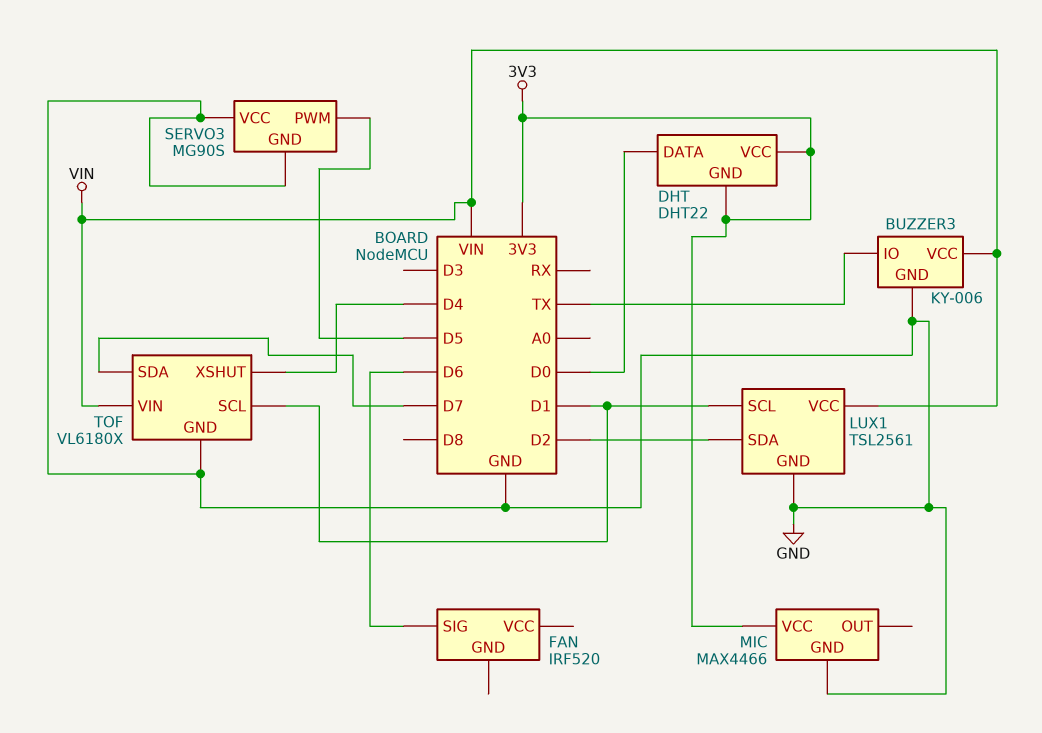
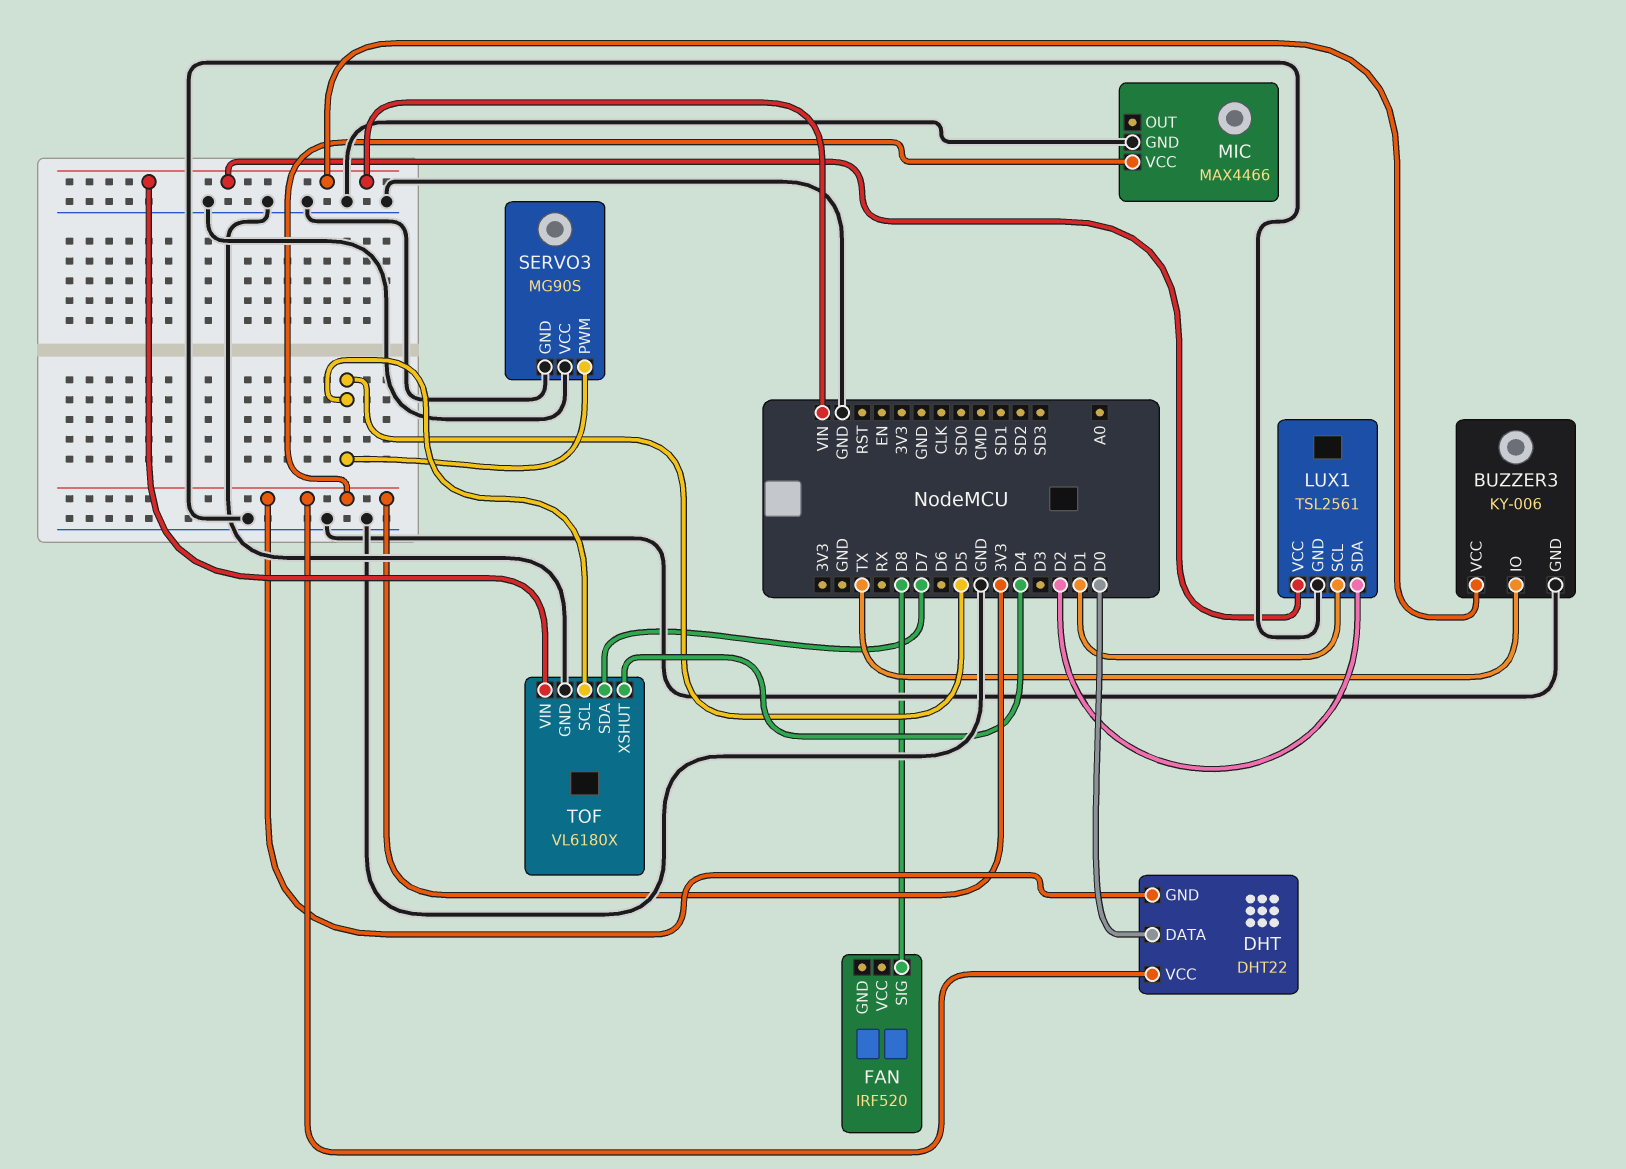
FAN pin SIG: D6 -> D8
TOF pin SCL: D1 -> D5

